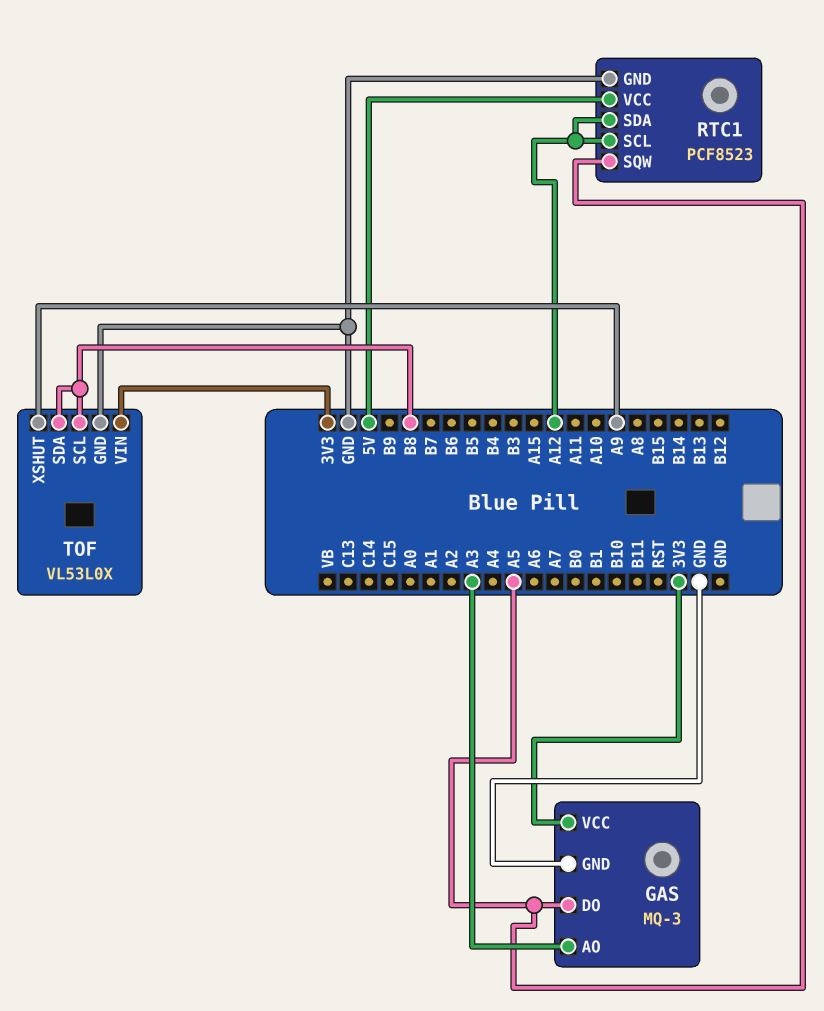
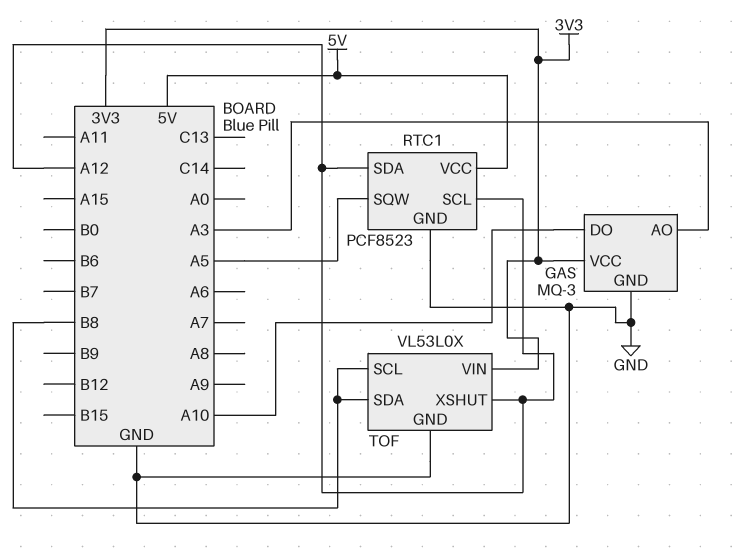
GAS pin DO: A5 -> A10
TOF pin XSHUT: A9 -> A12

